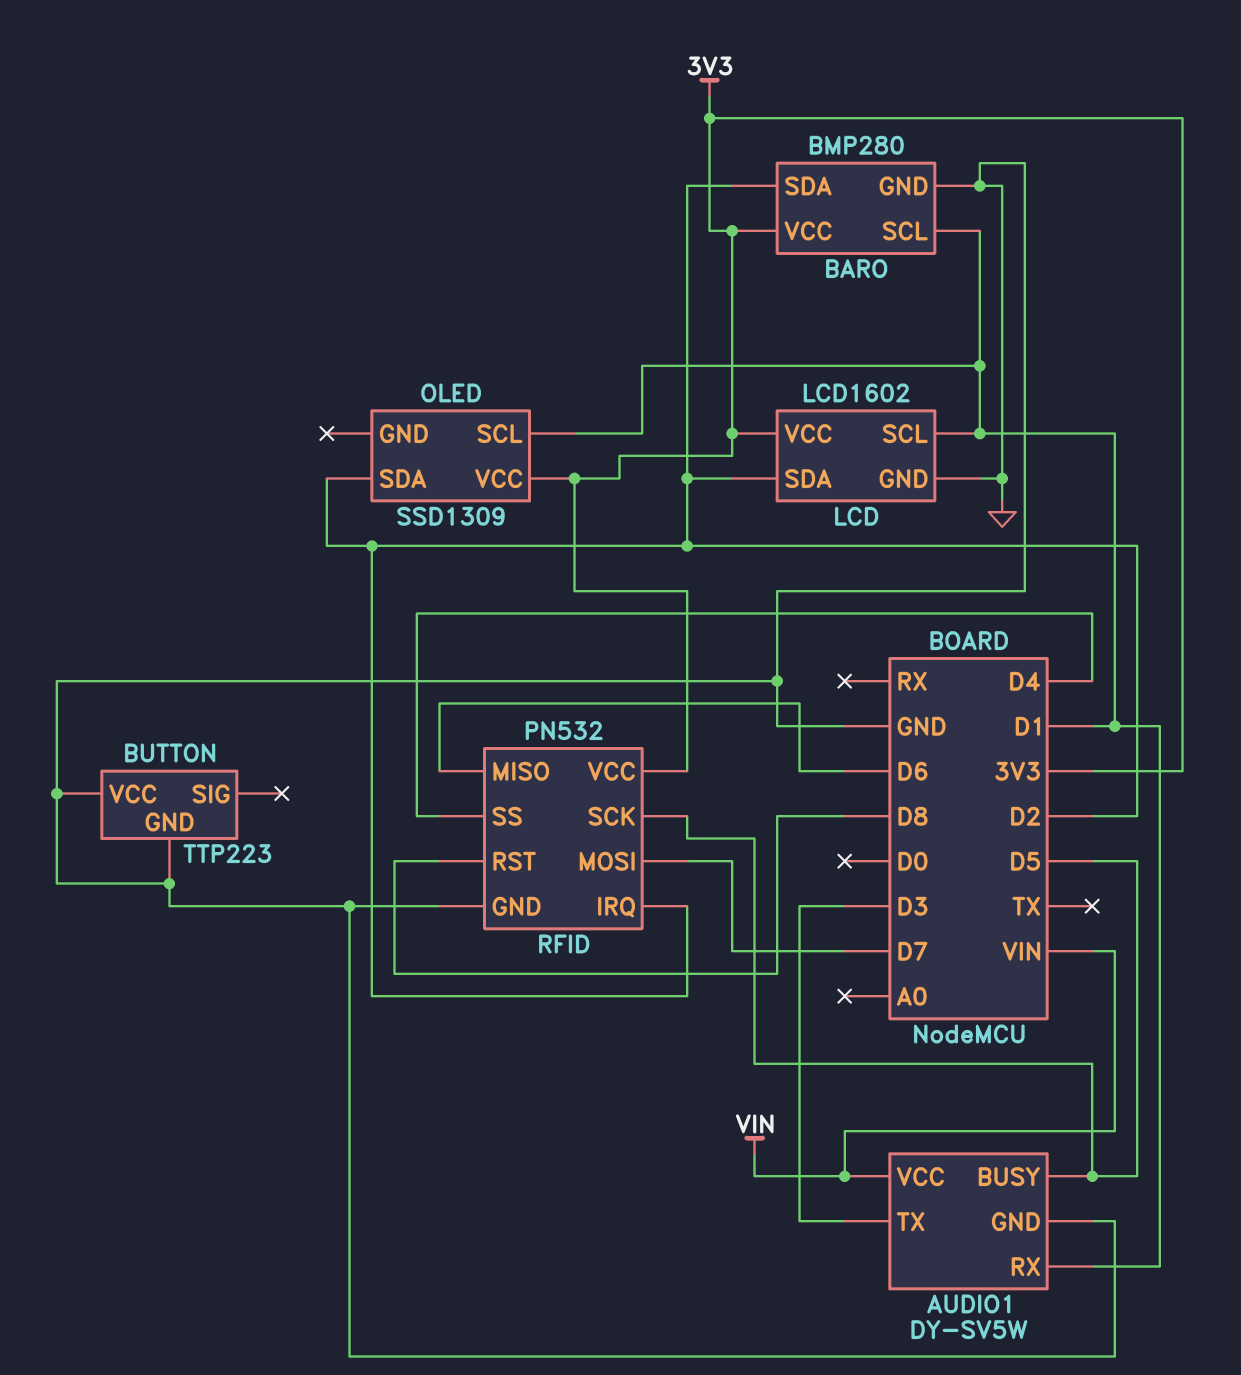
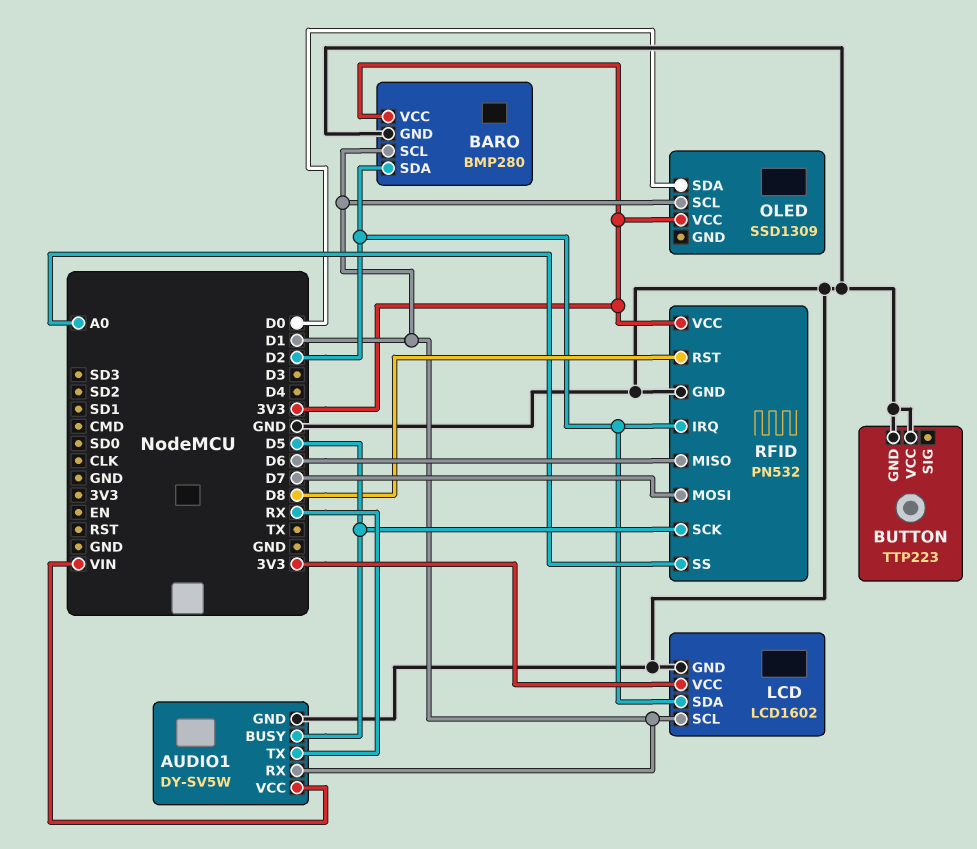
AUDIO1 pin TX: D3 -> RX
OLED pin SDA: D2 -> D0
RFID pin SS: D4 -> A0

